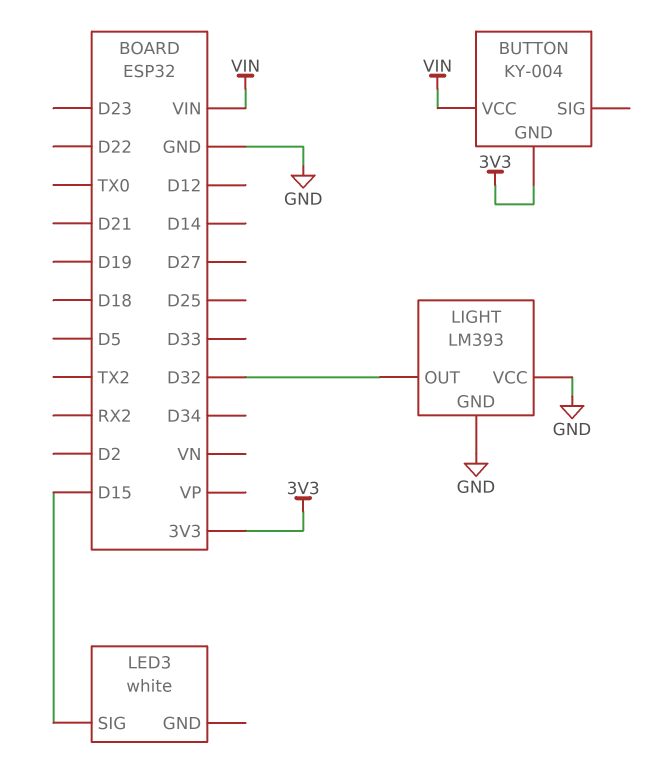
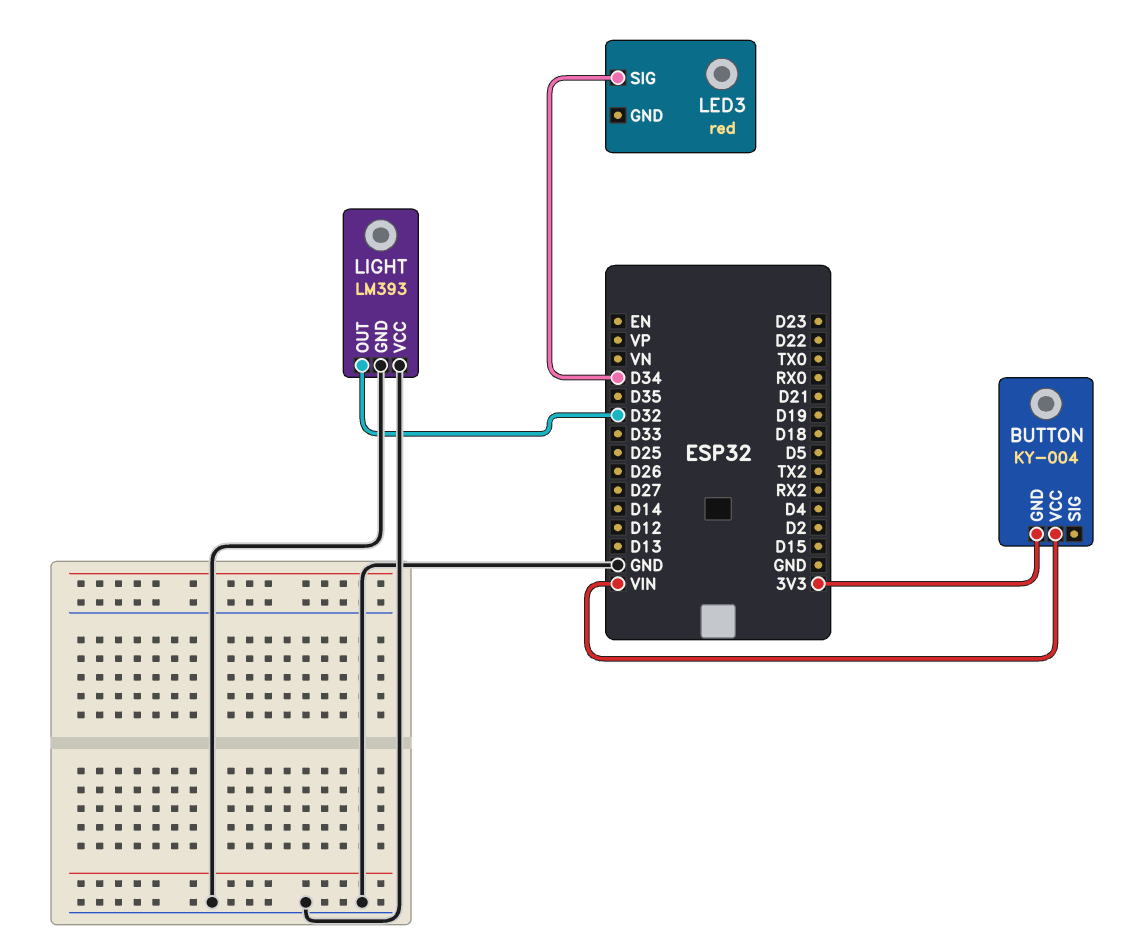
LED3: white -> red
LED3 pin SIG: D15 -> D34

